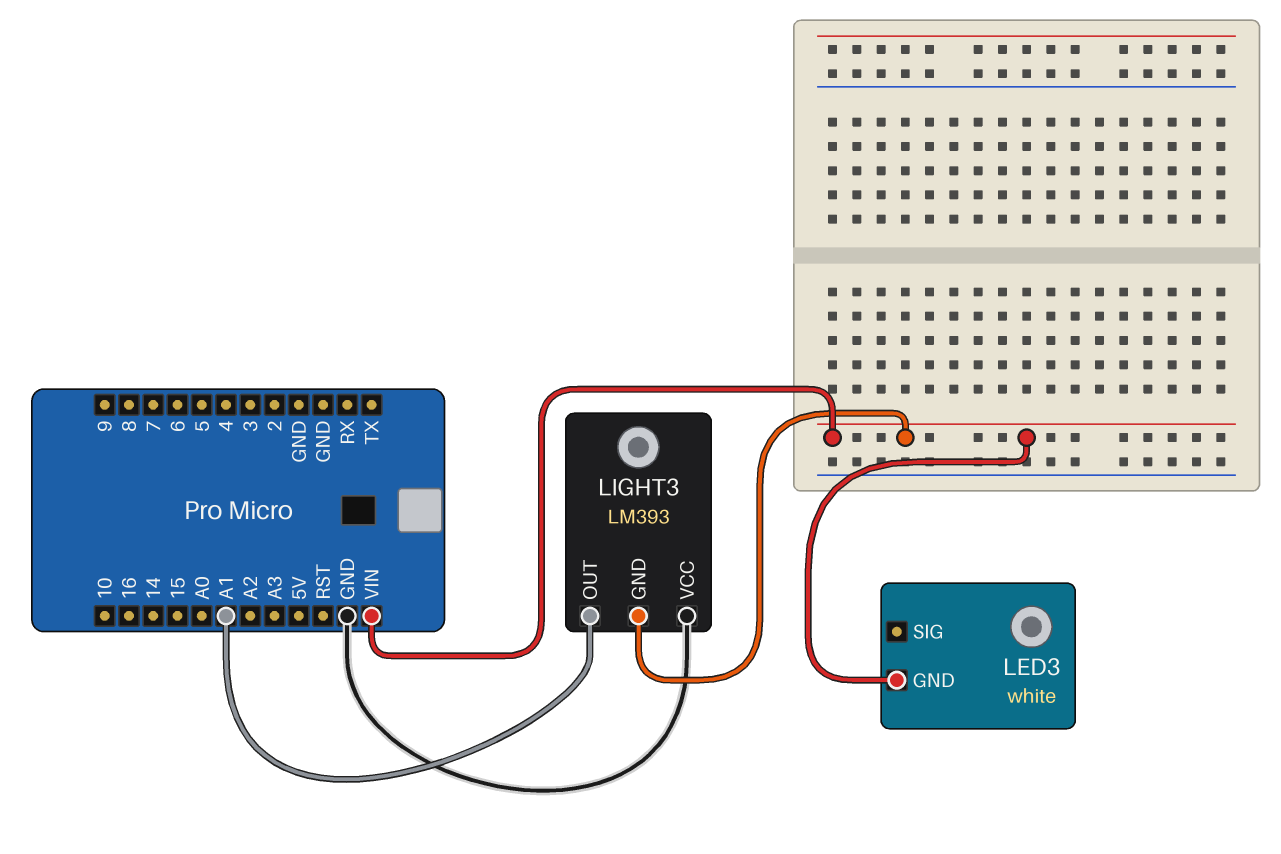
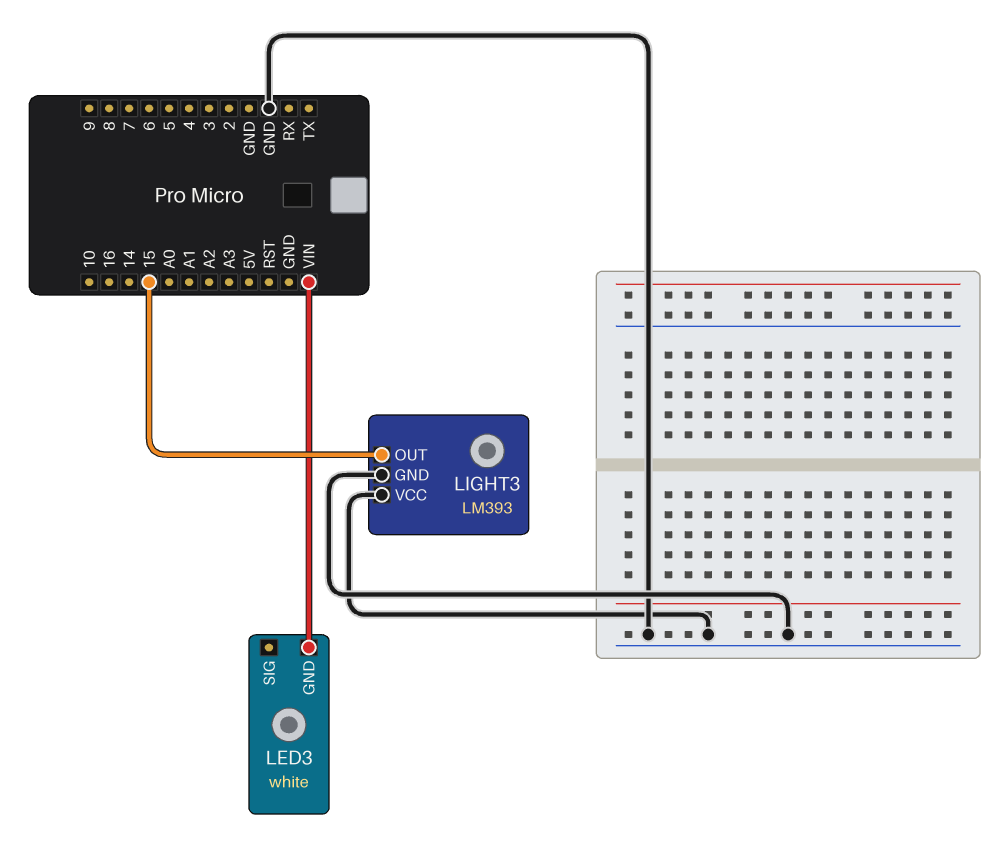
LIGHT3 pin GND: VIN -> GND
LIGHT3 pin OUT: A1 -> 15

